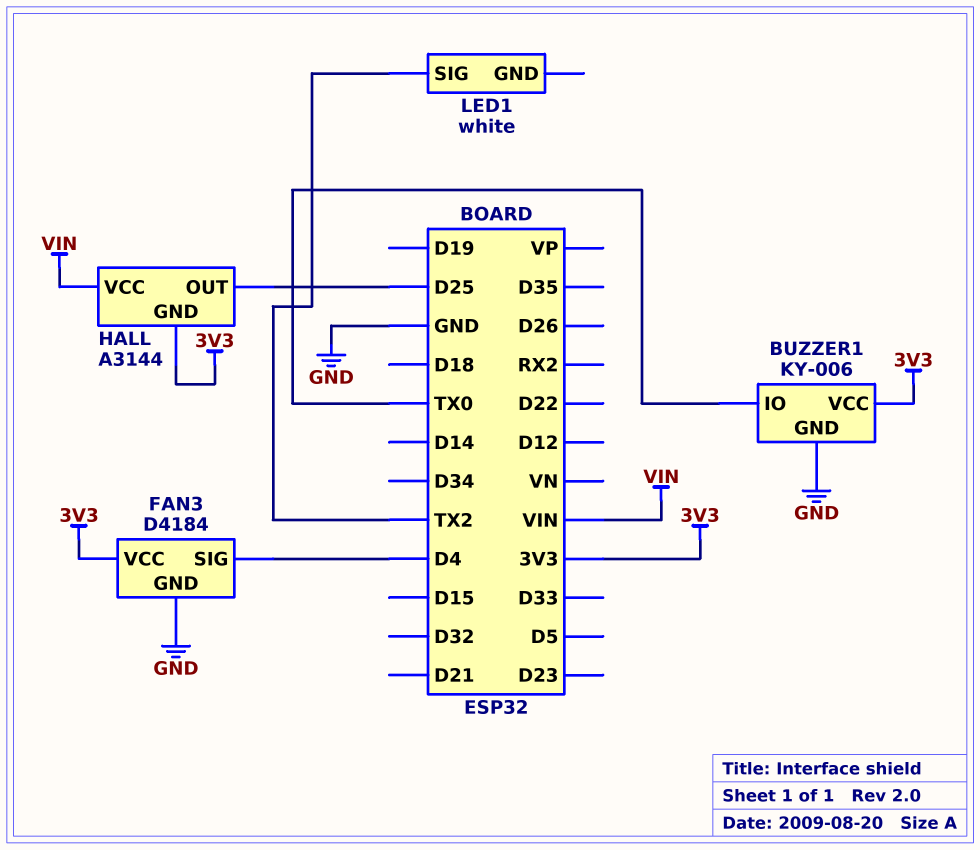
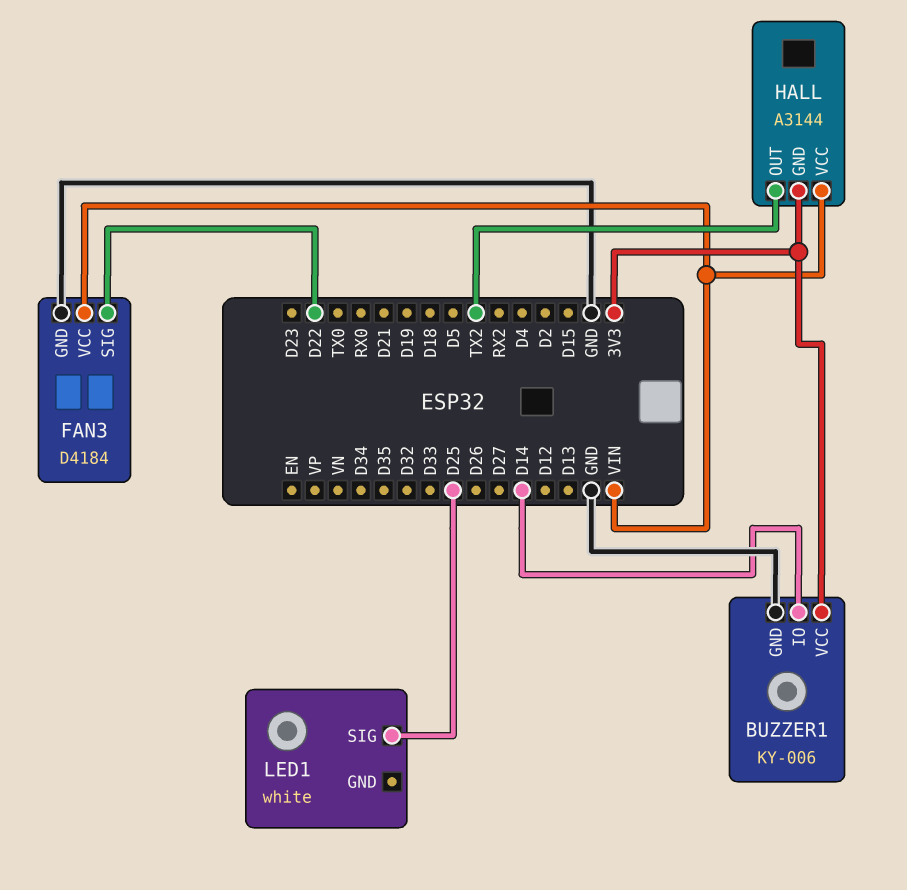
BUZZER1 pin IO: TX0 -> D14
FAN3 pin SIG: D4 -> D22
FAN3 pin VCC: 3V3 -> VIN
HALL pin OUT: D25 -> TX2
LED1 pin SIG: TX2 -> D25

